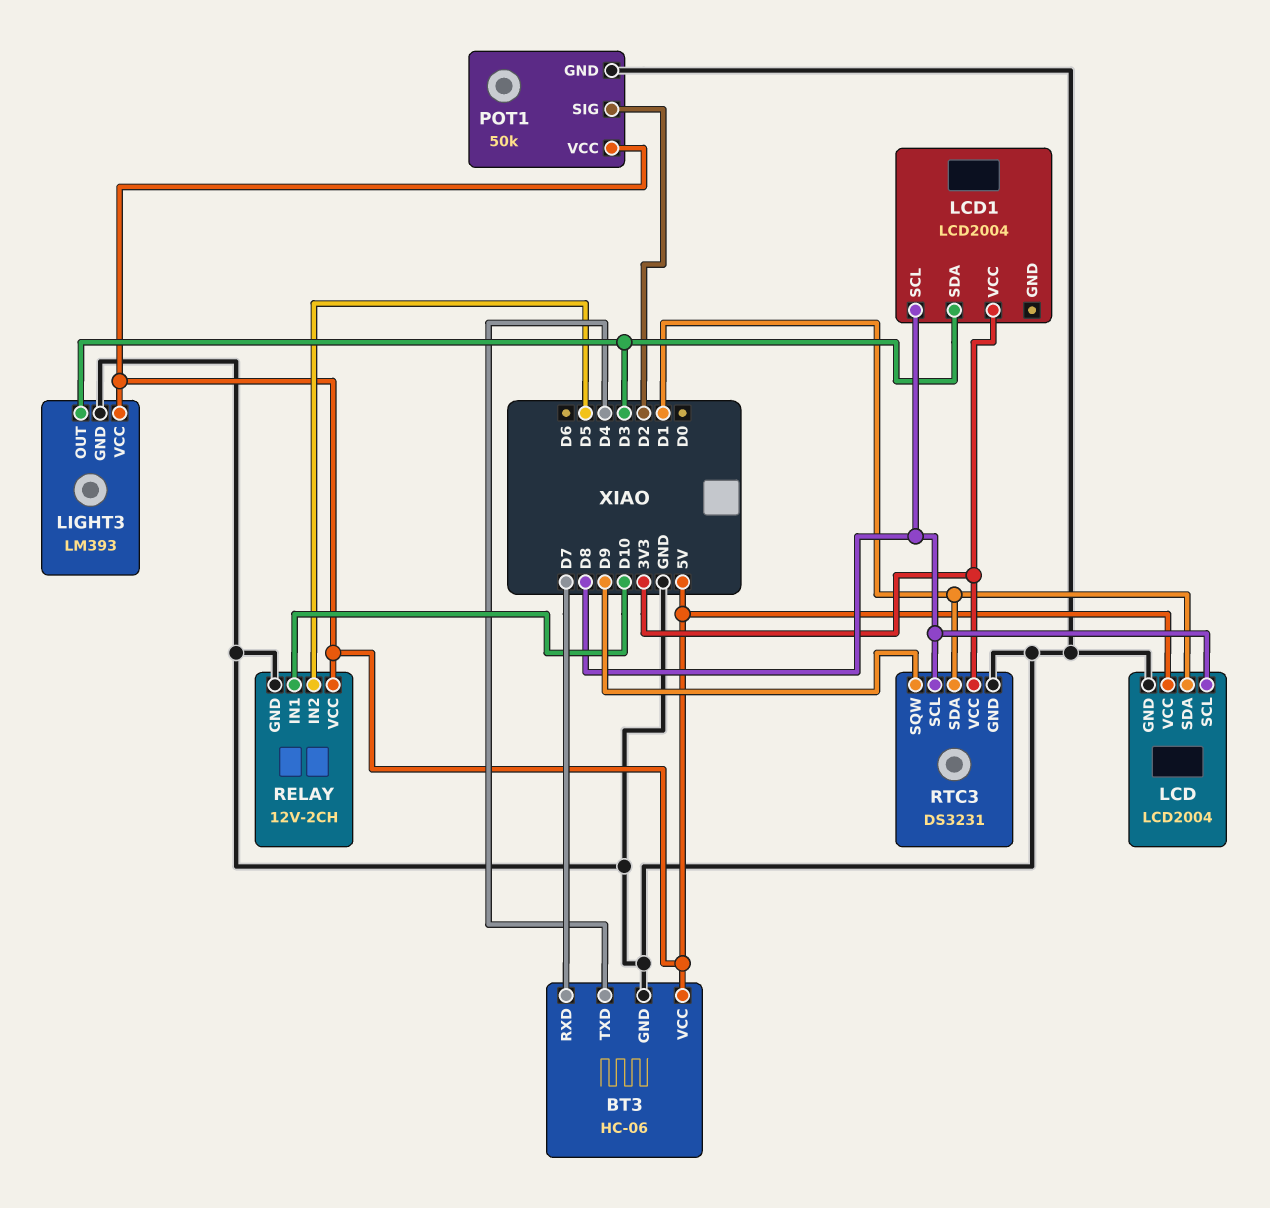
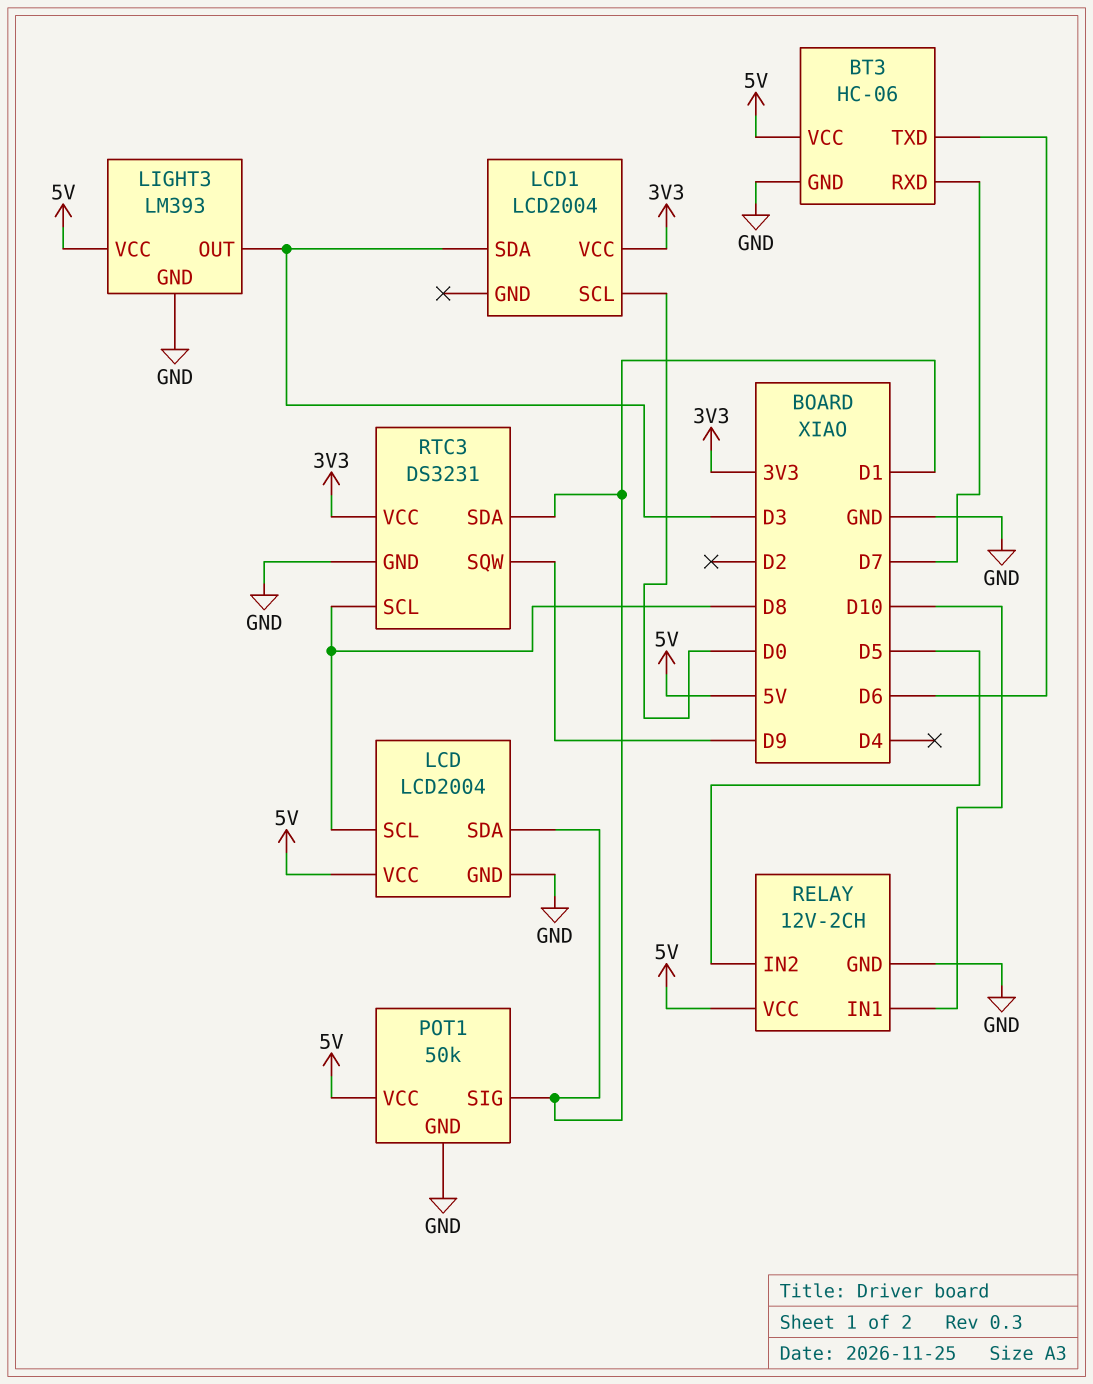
BT3 pin TXD: D4 -> D6
LCD1 pin SCL: D8 -> D0
POT1 pin SIG: D2 -> D1

